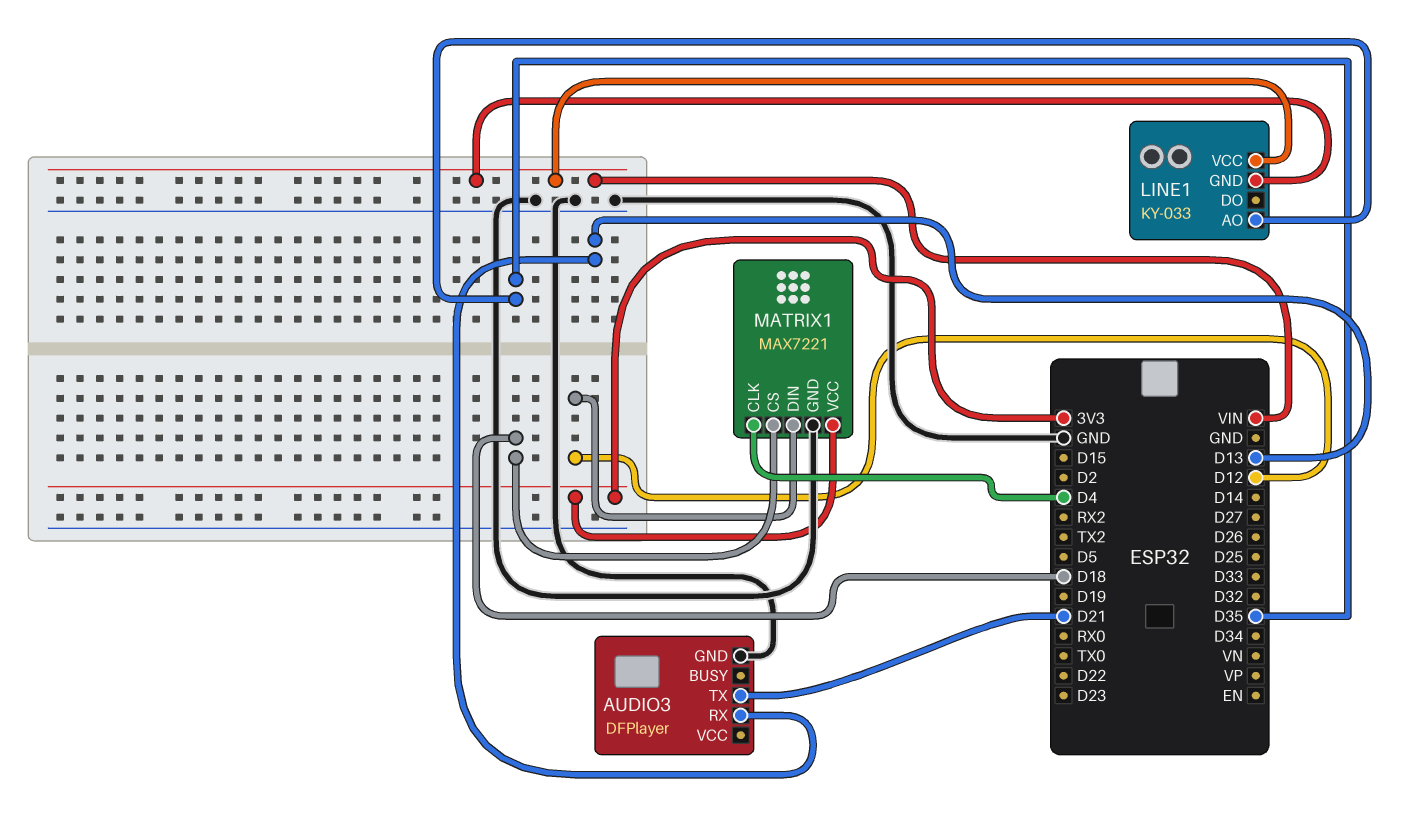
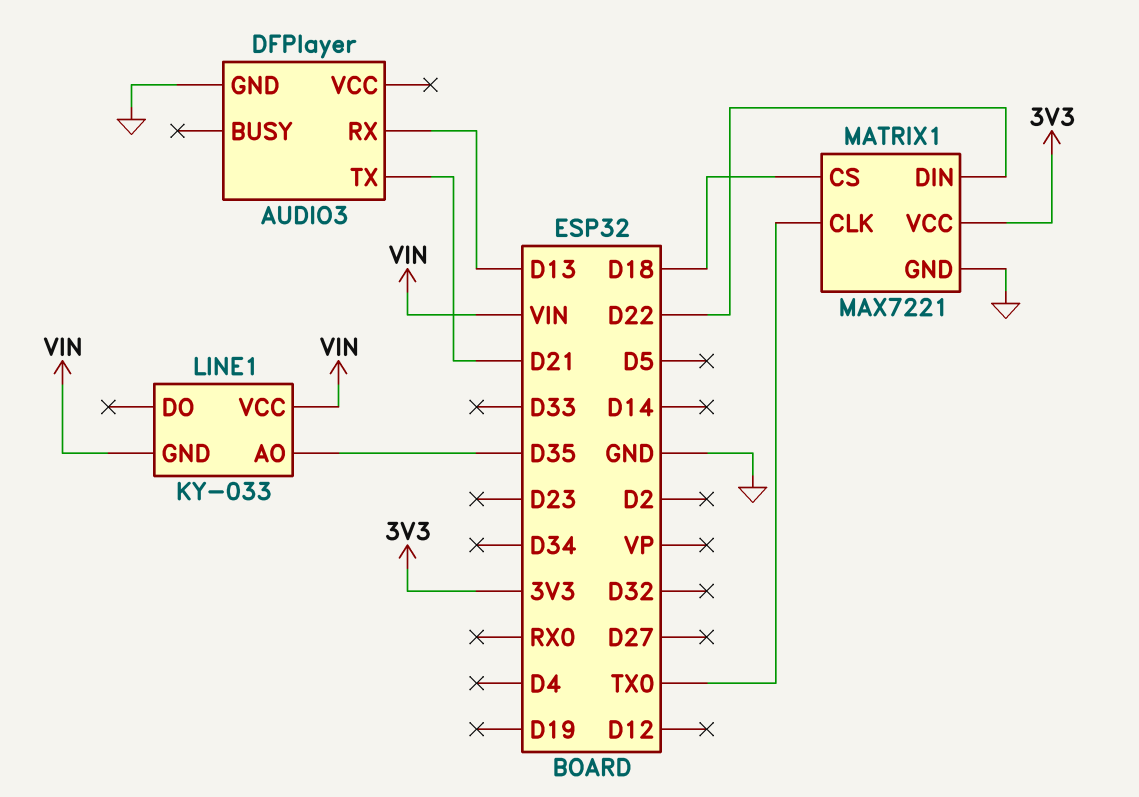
MATRIX1 pin CLK: D4 -> TX0
MATRIX1 pin DIN: D12 -> D22

